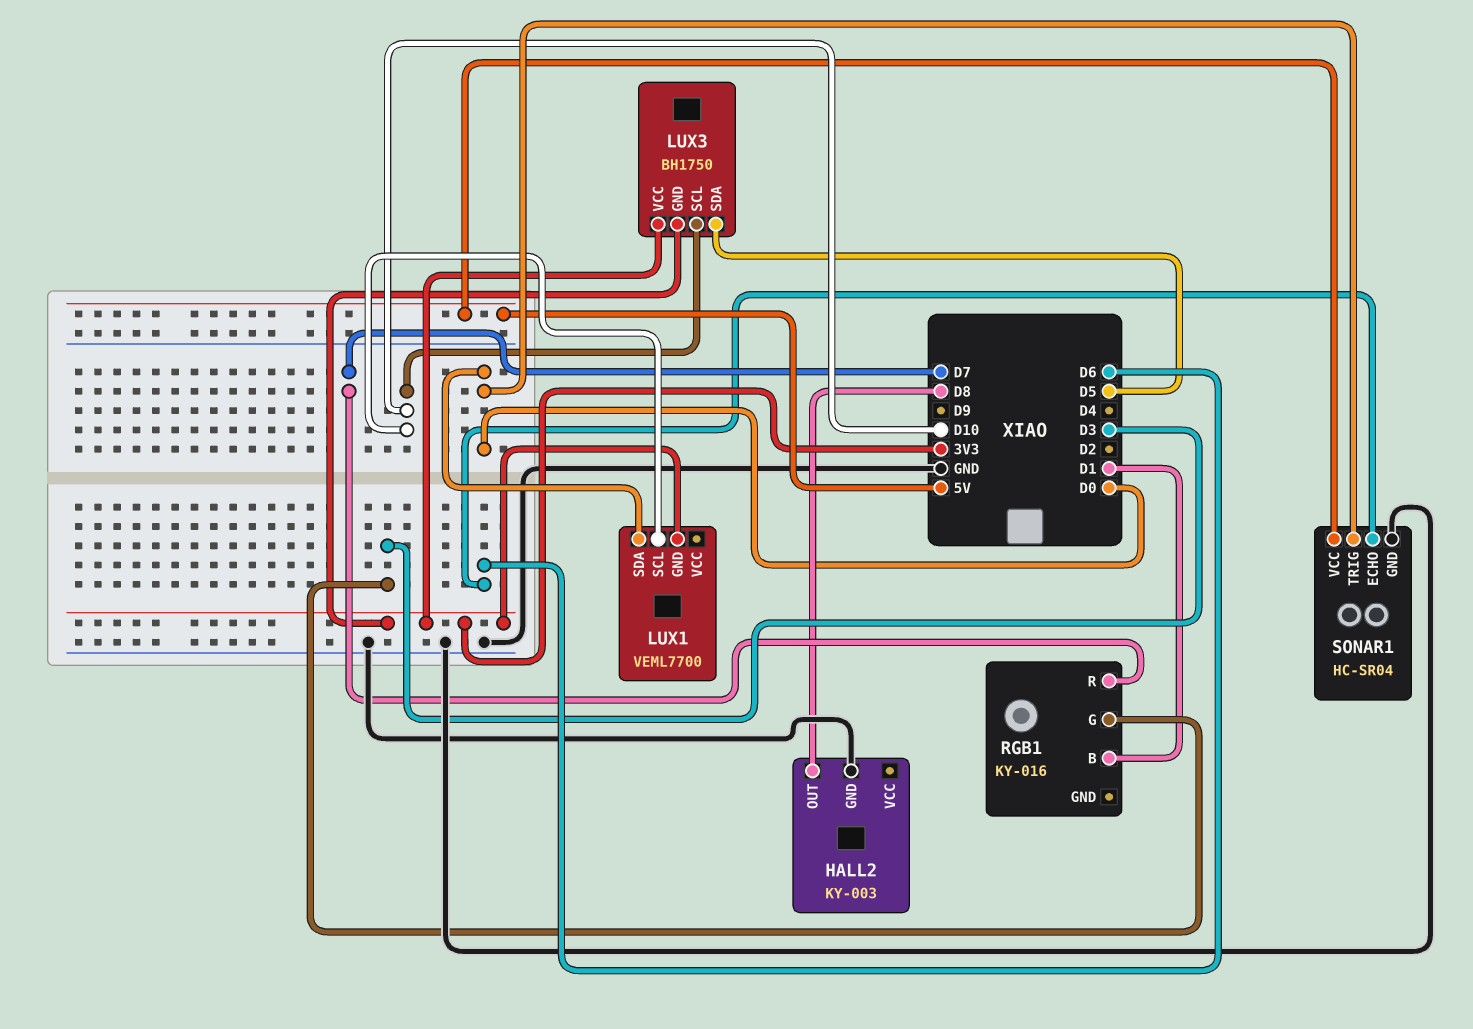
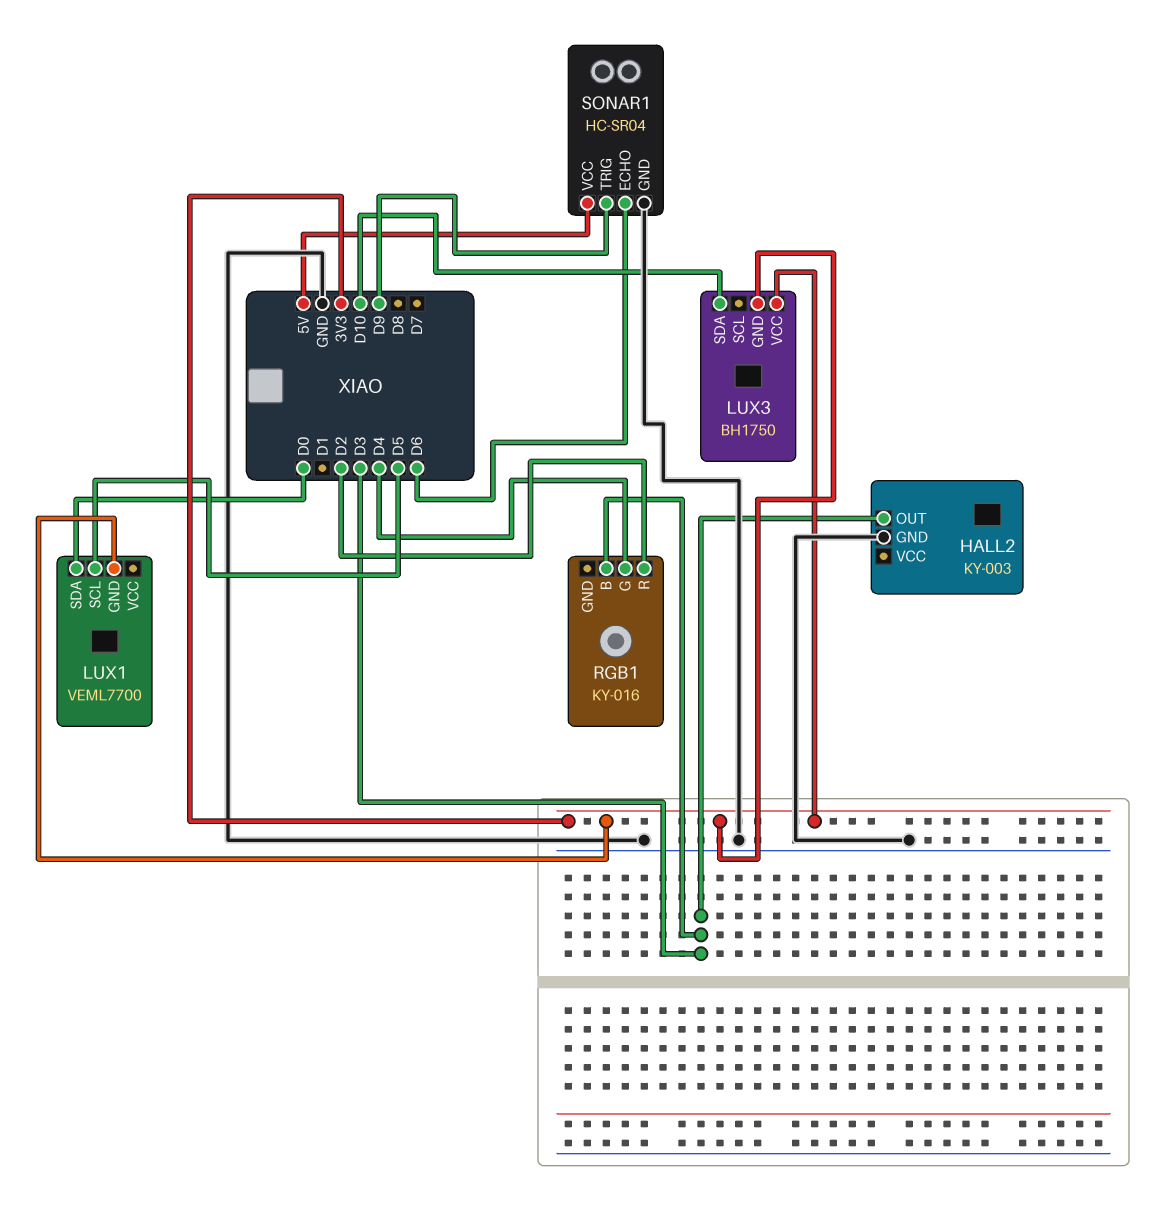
HALL2 pin OUT: D8 -> D3
LUX1 pin SCL: D10 -> D5
LUX3 pin SCL: D10 -> none
LUX3 pin SDA: D5 -> D10
RGB1 pin B: D1 -> D3
RGB1 pin G: D3 -> D4
RGB1 pin R: D7 -> D2
SONAR1 pin TRIG: D0 -> D9

